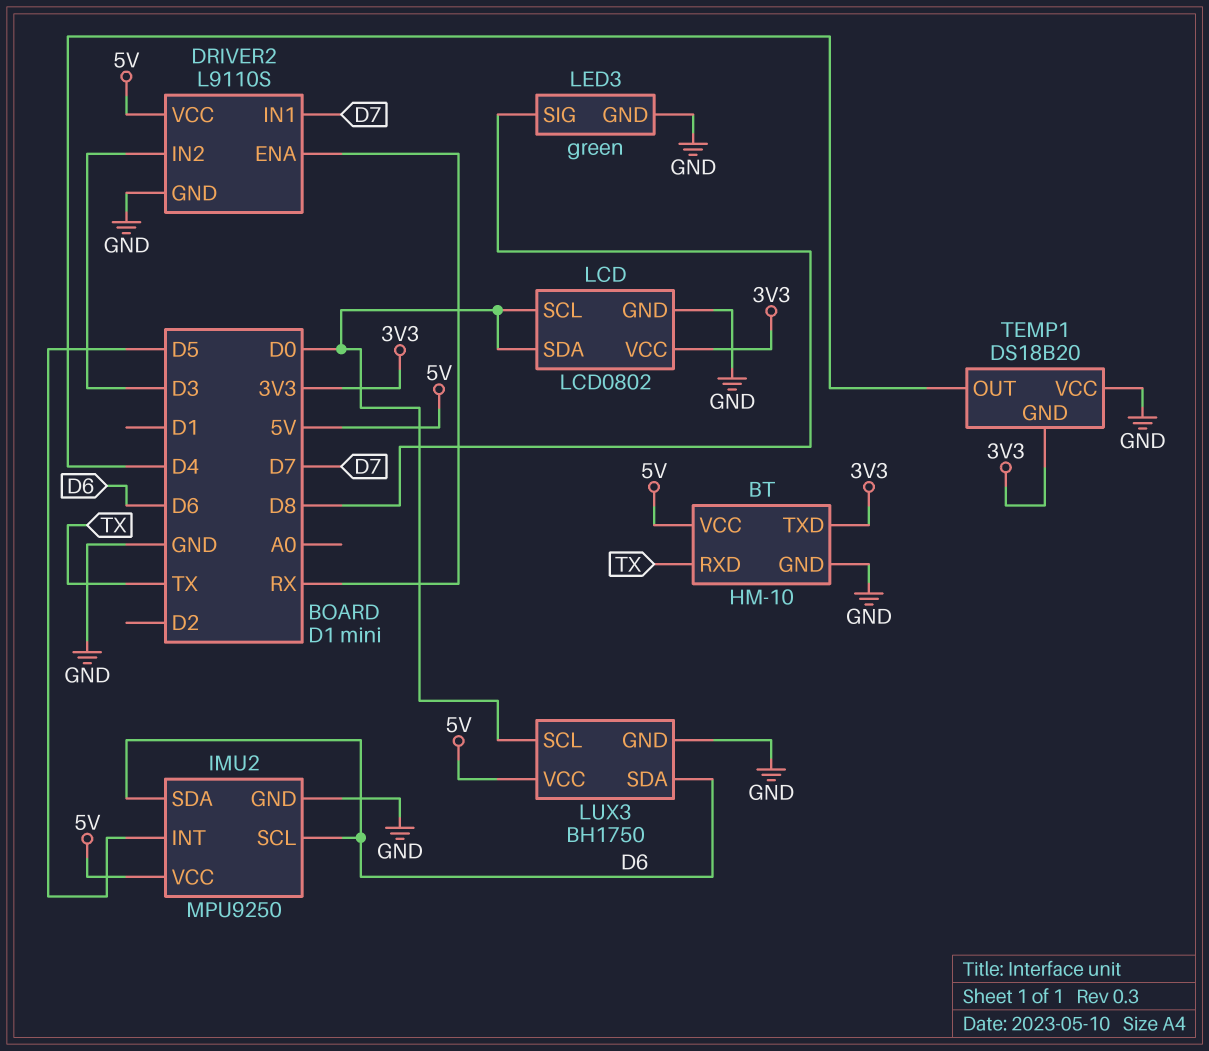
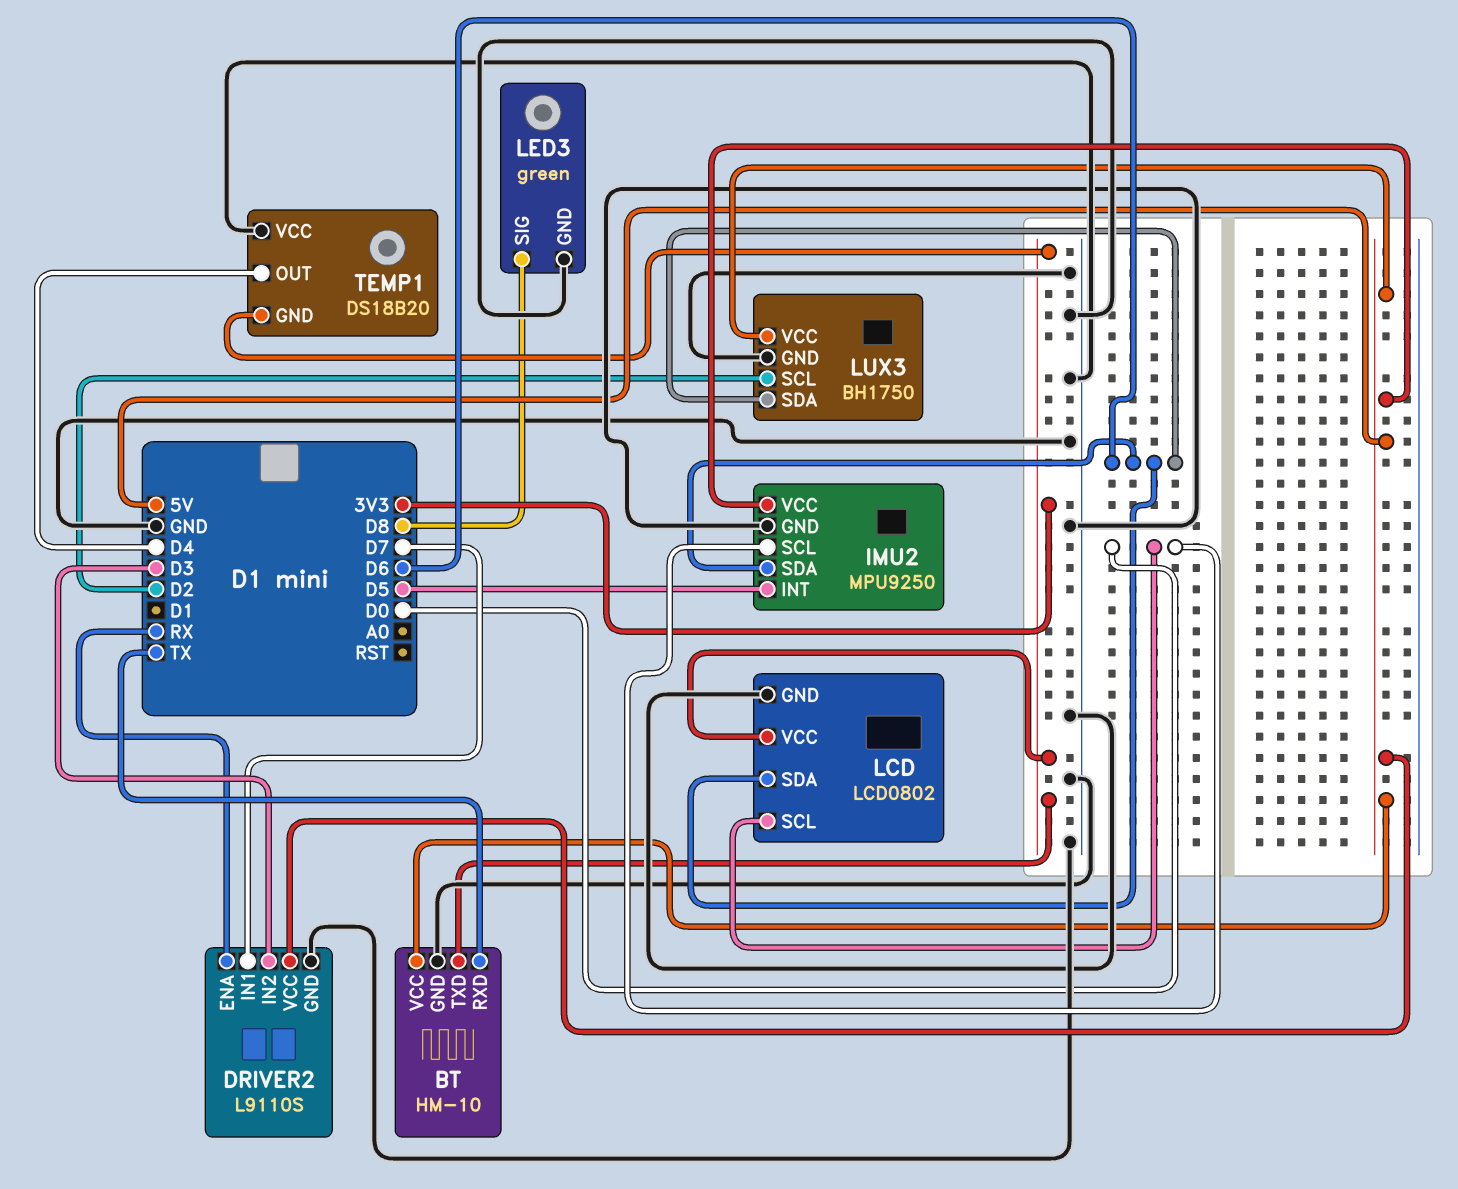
IMU2 pin SCL: D6 -> D0
LCD pin SDA: D0 -> D6
LUX3 pin SCL: D0 -> D2

